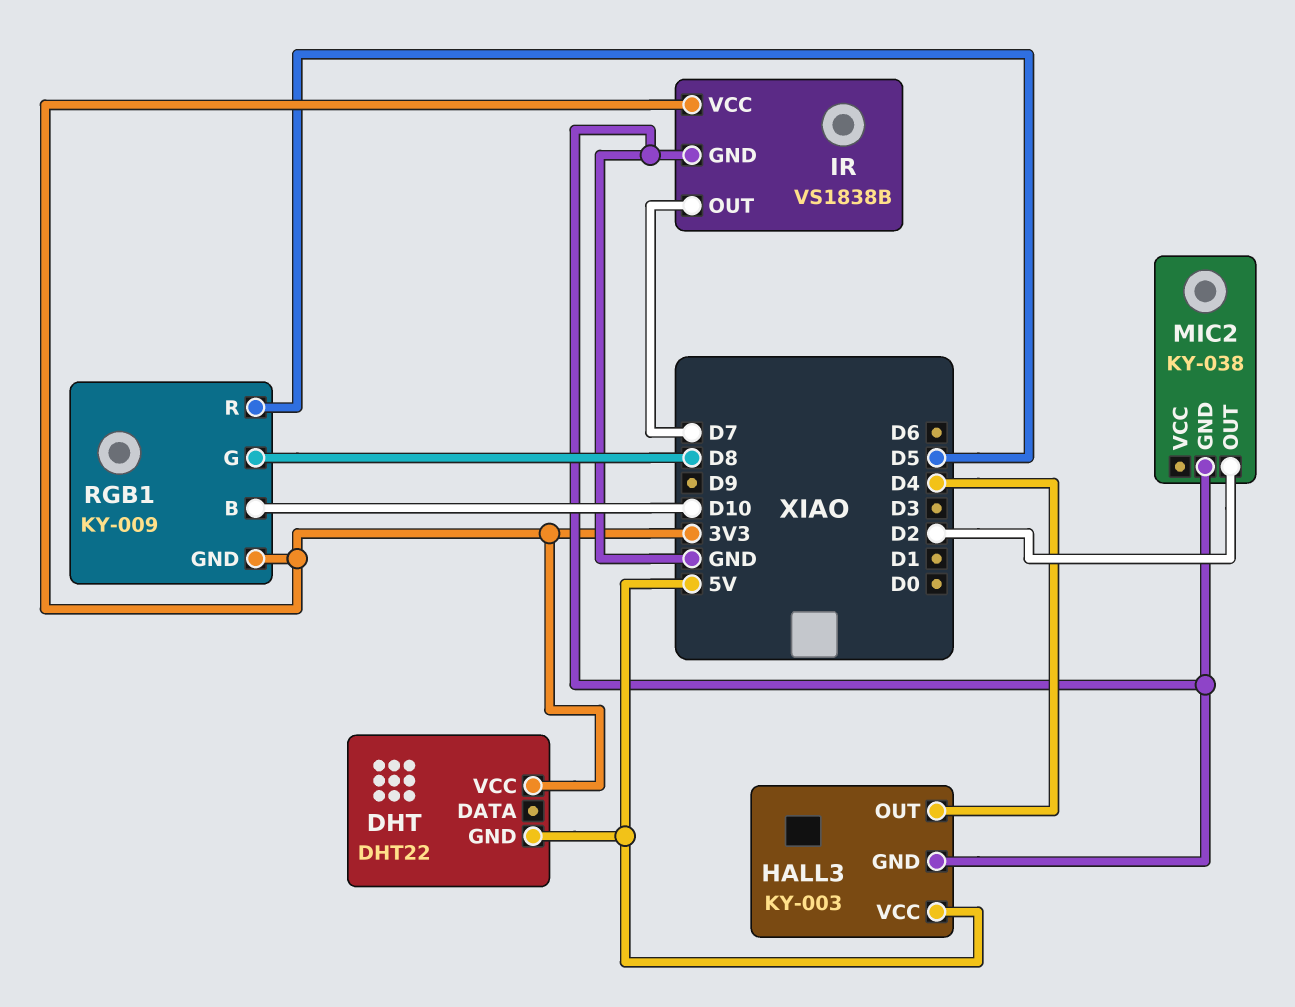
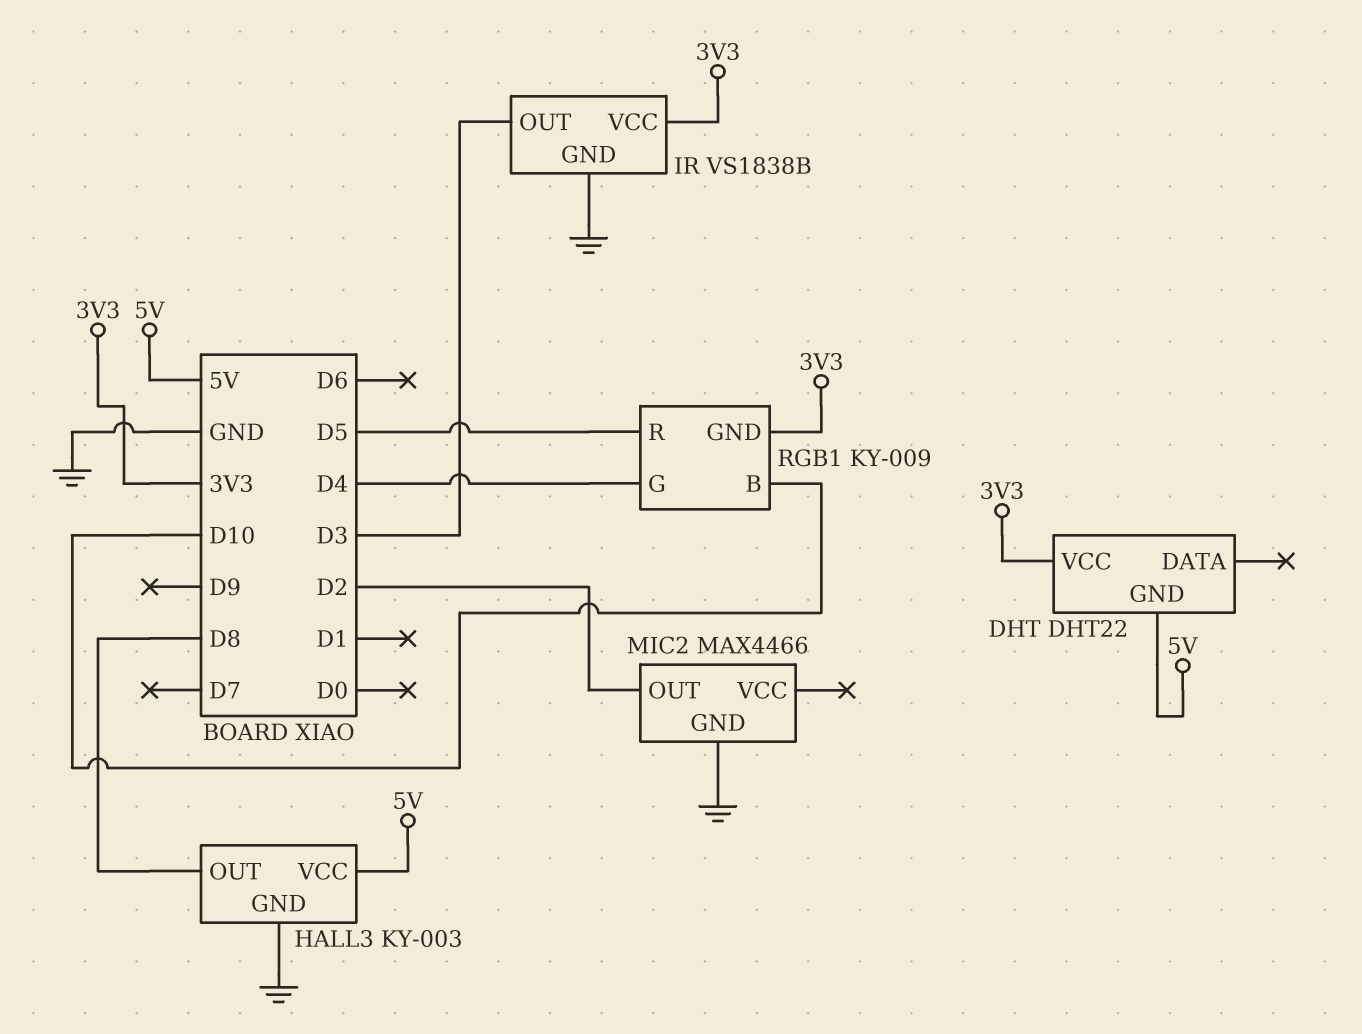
HALL3 pin OUT: D4 -> D8
IR pin OUT: D7 -> D3
MIC2: KY-038 -> MAX4466
RGB1 pin G: D8 -> D4

